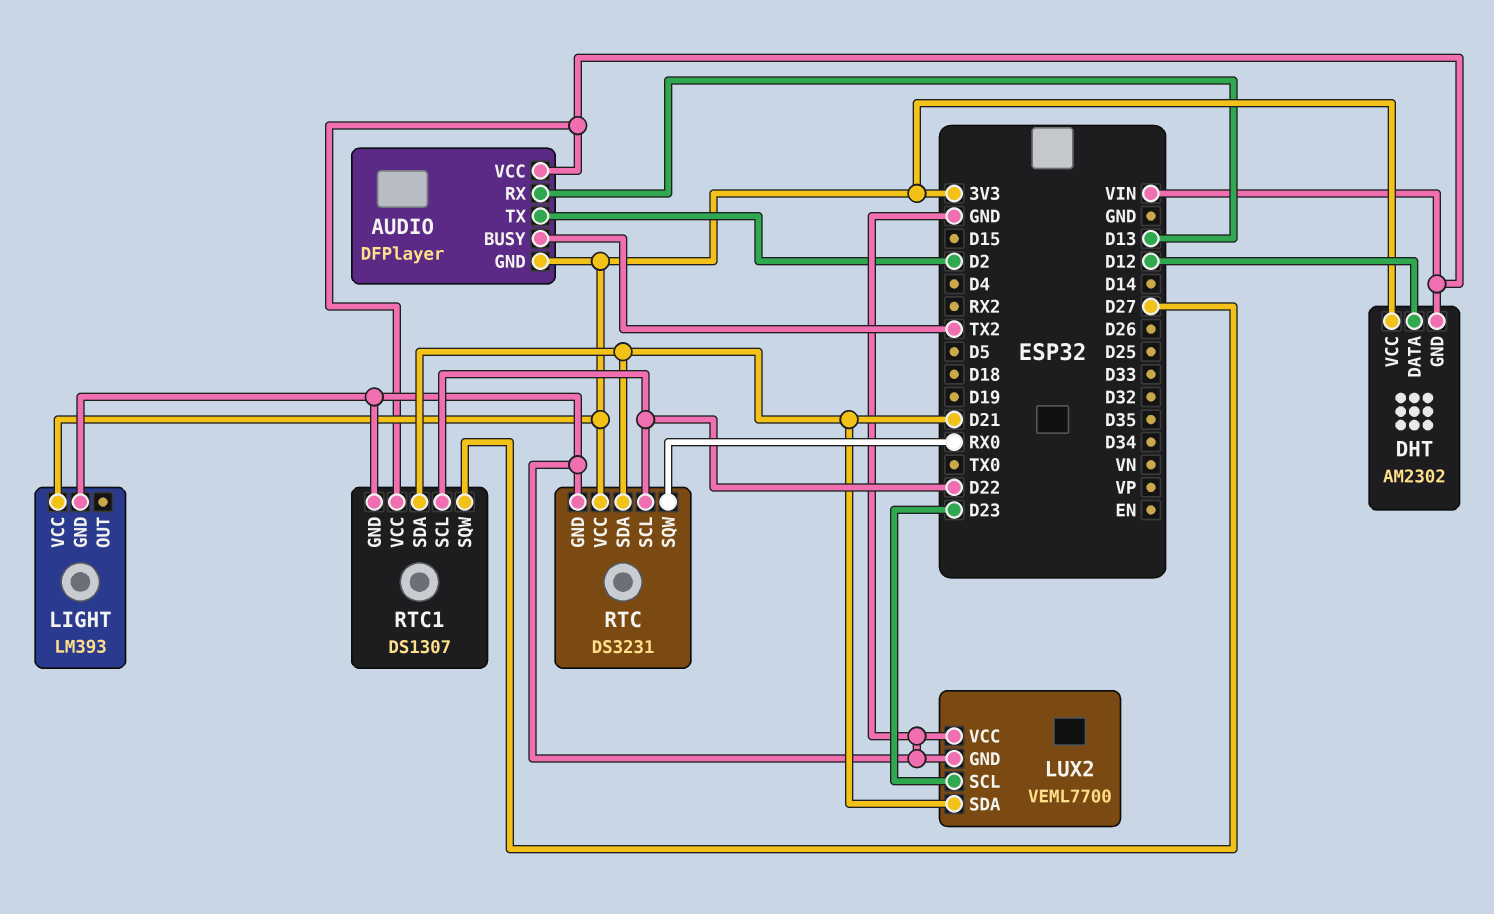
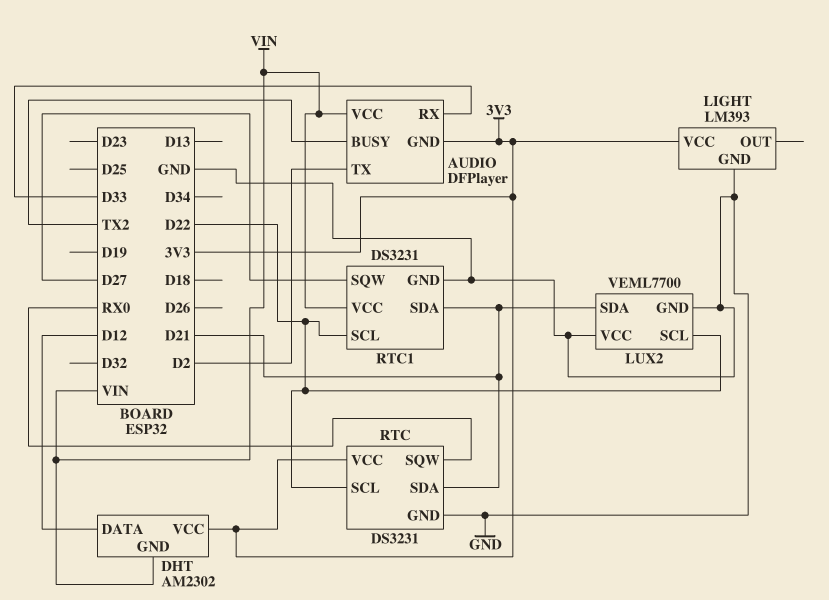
AUDIO pin RX: D13 -> D33
LUX2 pin SCL: D23 -> D22
RTC1: DS1307 -> DS3231

